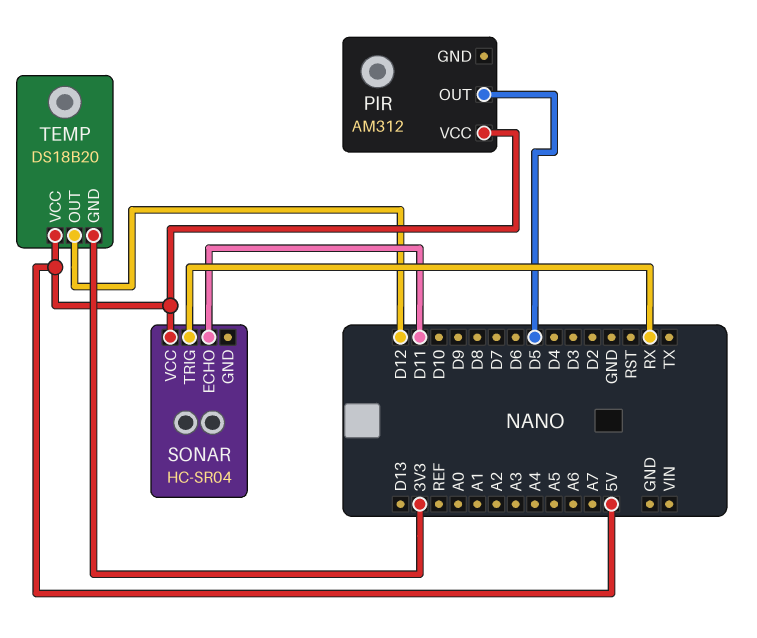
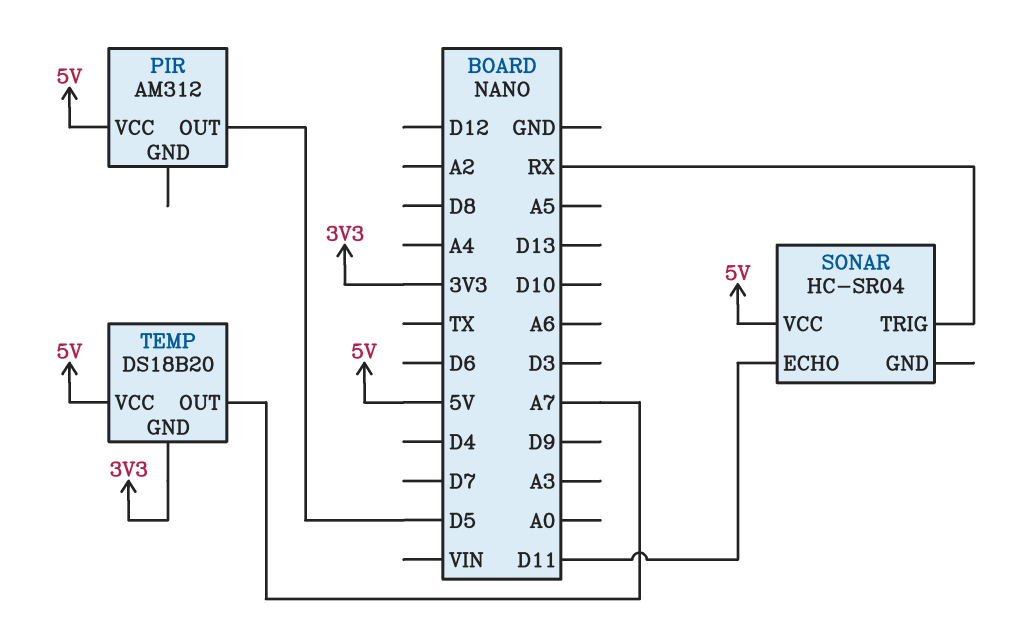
TEMP pin OUT: D12 -> A7

